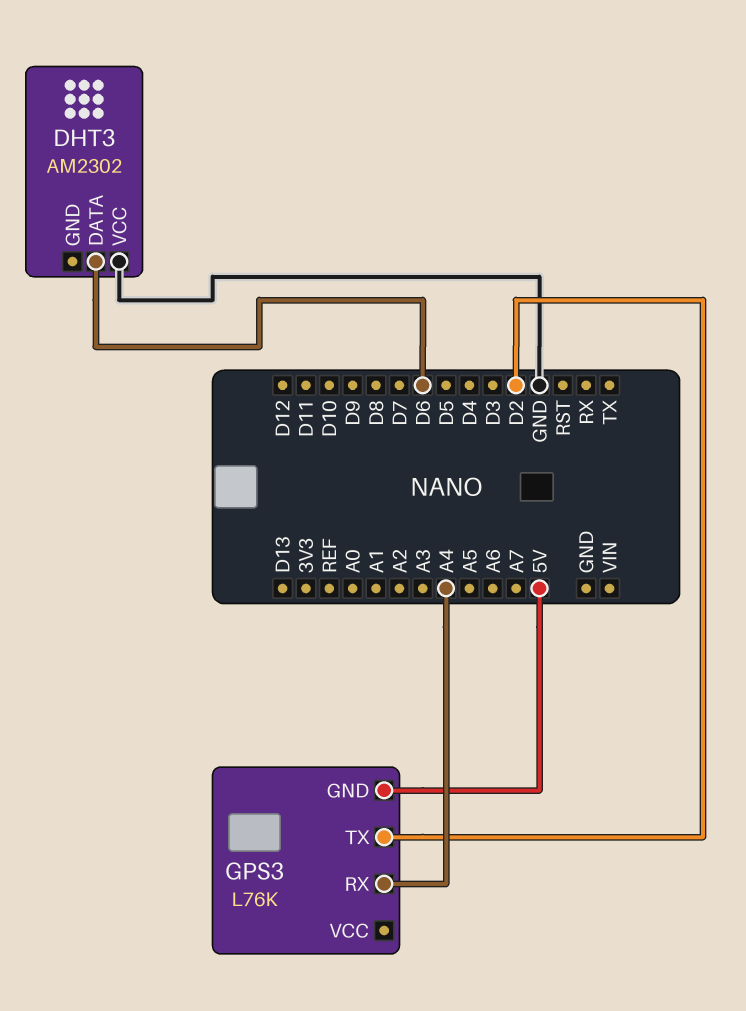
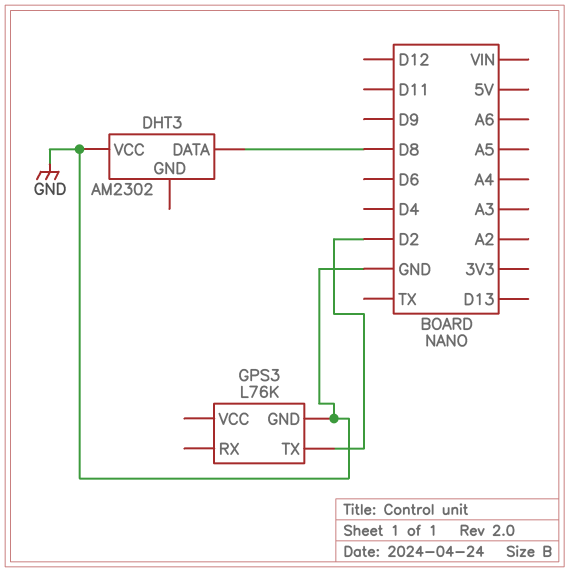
DHT3 pin DATA: D6 -> D8
GPS3 pin GND: 5V -> GND
GPS3 pin RX: A4 -> none

